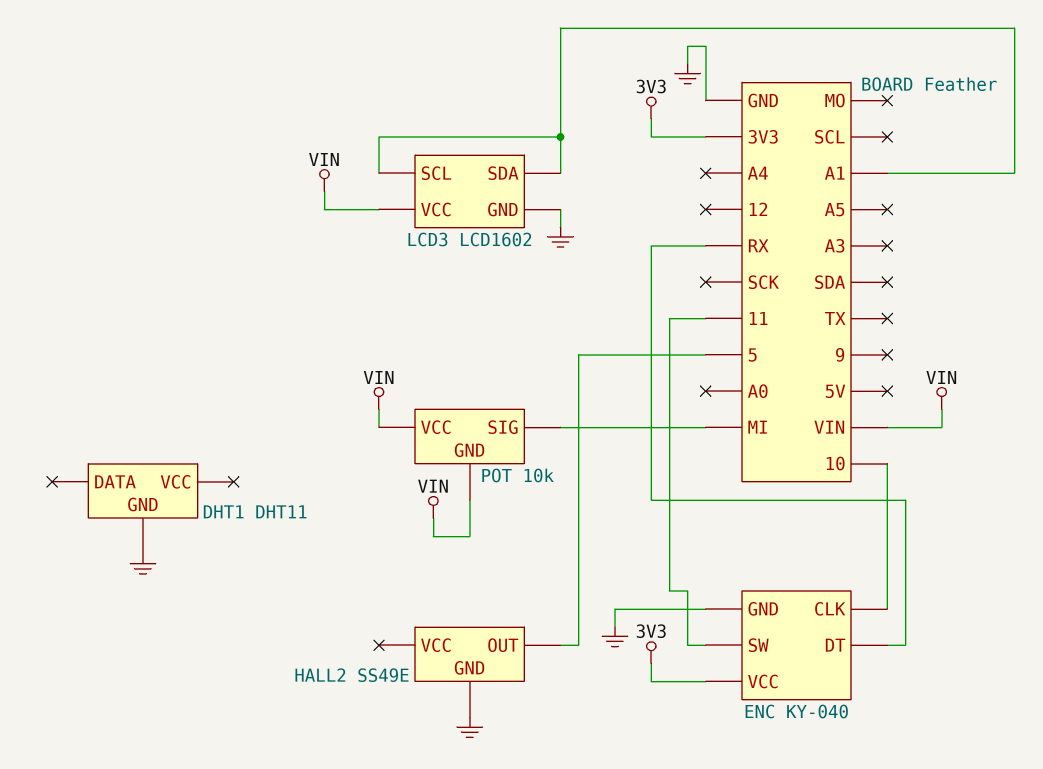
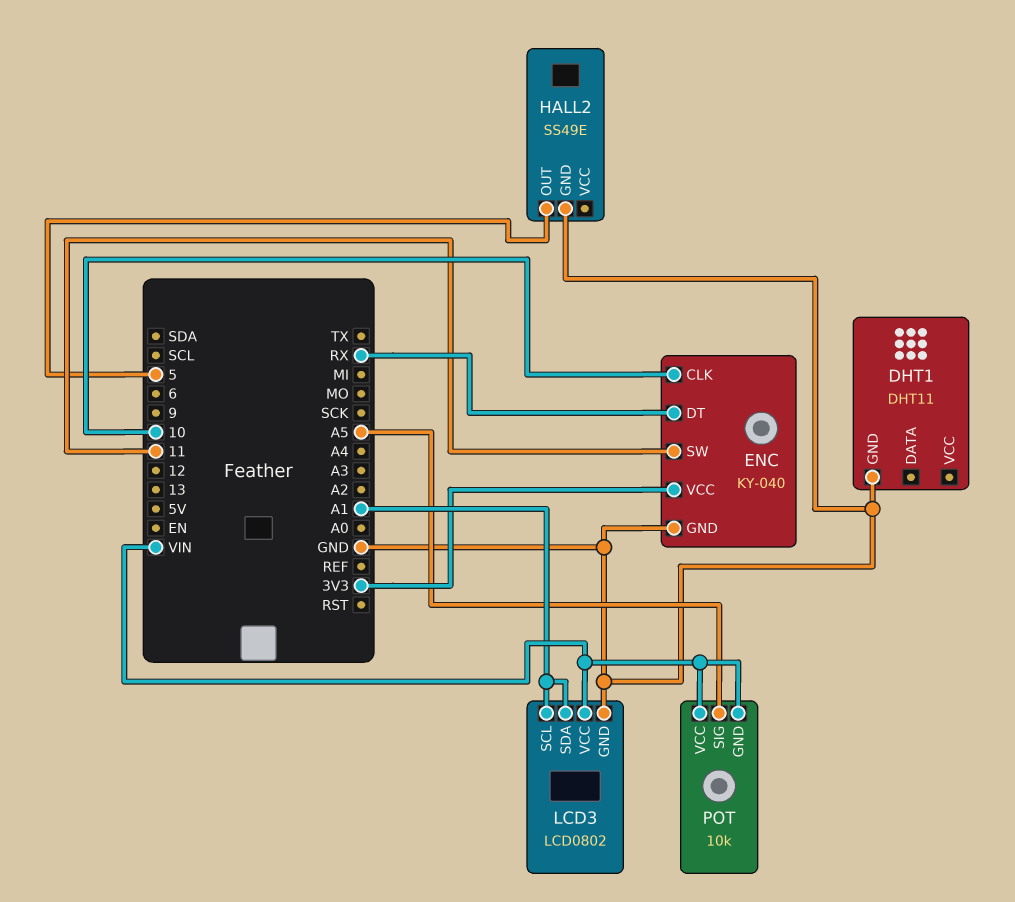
LCD3: LCD1602 -> LCD0802
POT pin SIG: MI -> A5

